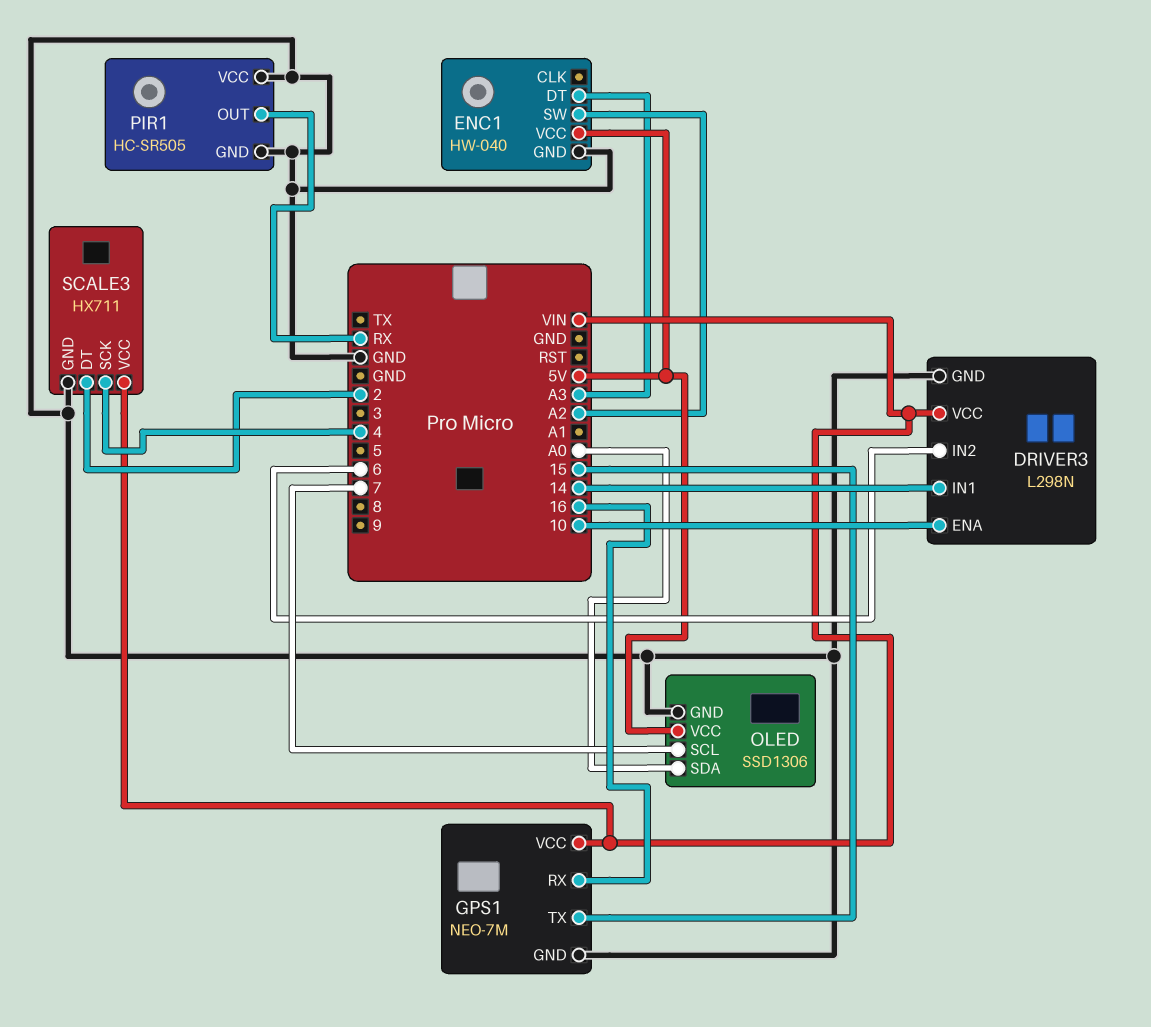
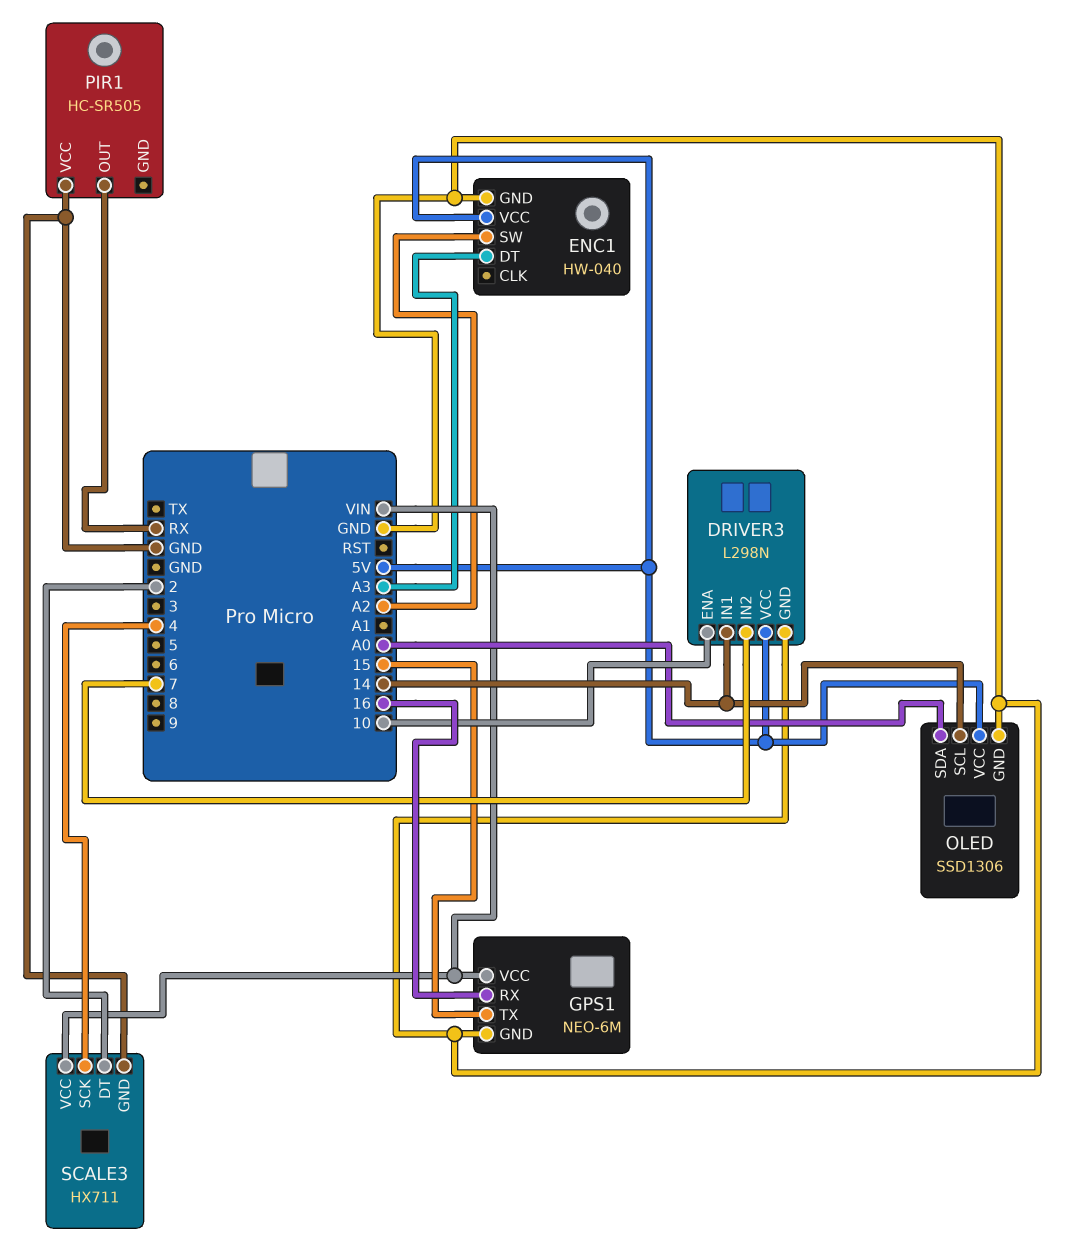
DRIVER3 pin IN2: 6 -> 7
DRIVER3 pin VCC: VIN -> 5V
GPS1: NEO-7M -> NEO-6M
OLED pin SCL: 7 -> 14
PIR1 pin GND: GND -> none

